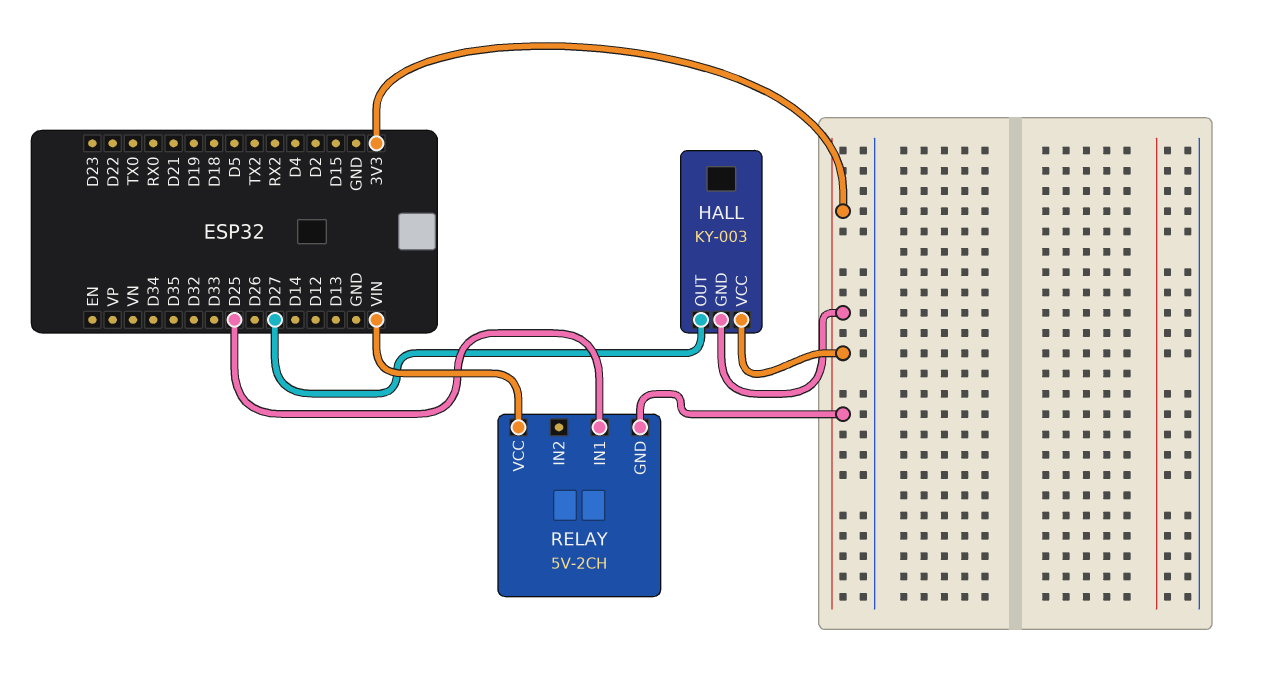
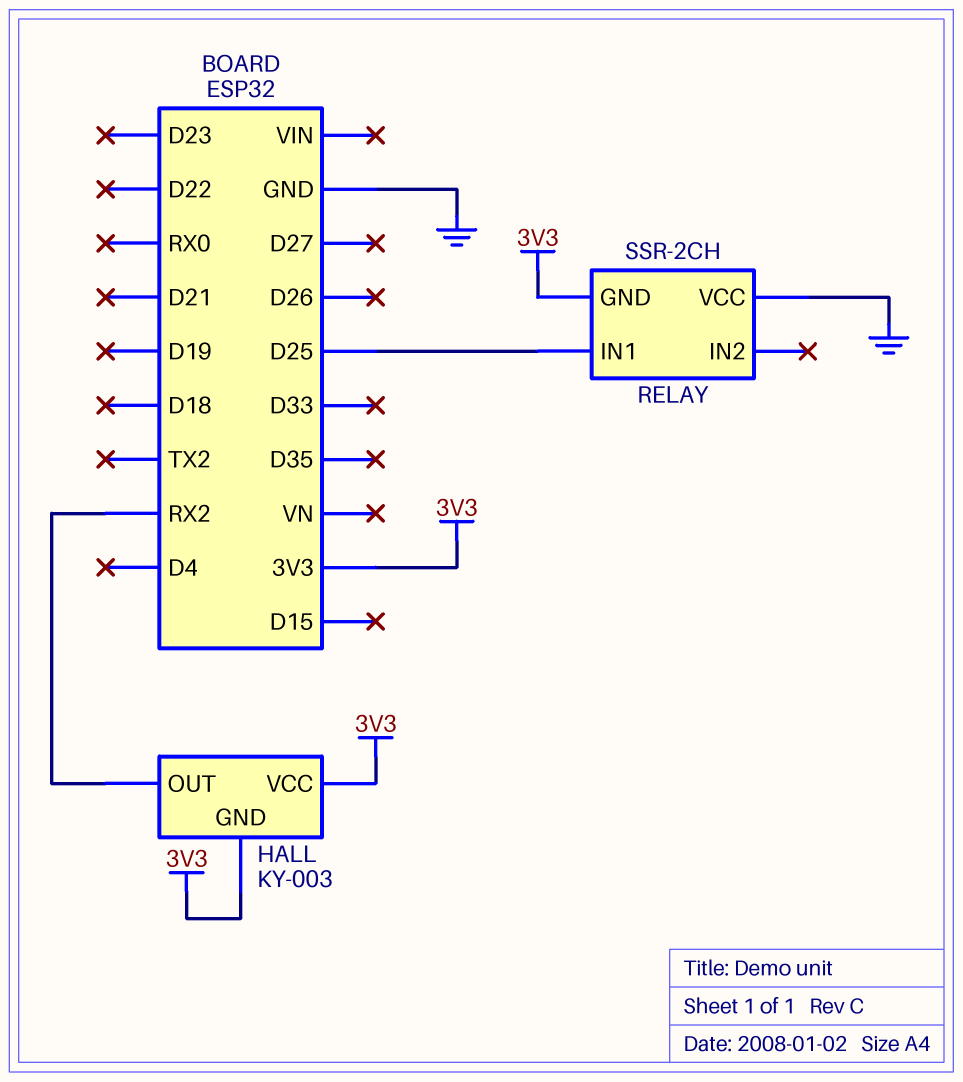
HALL pin OUT: D27 -> RX2
RELAY: 5V-2CH -> SSR-2CH
RELAY pin VCC: VIN -> GND

